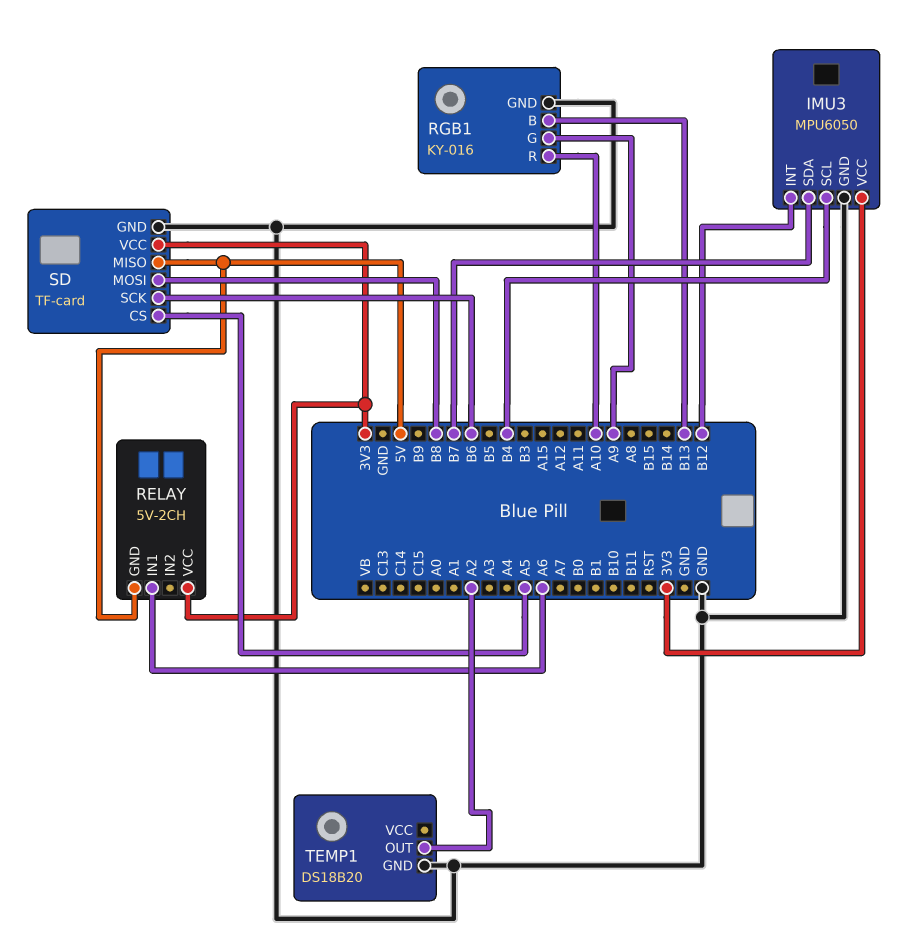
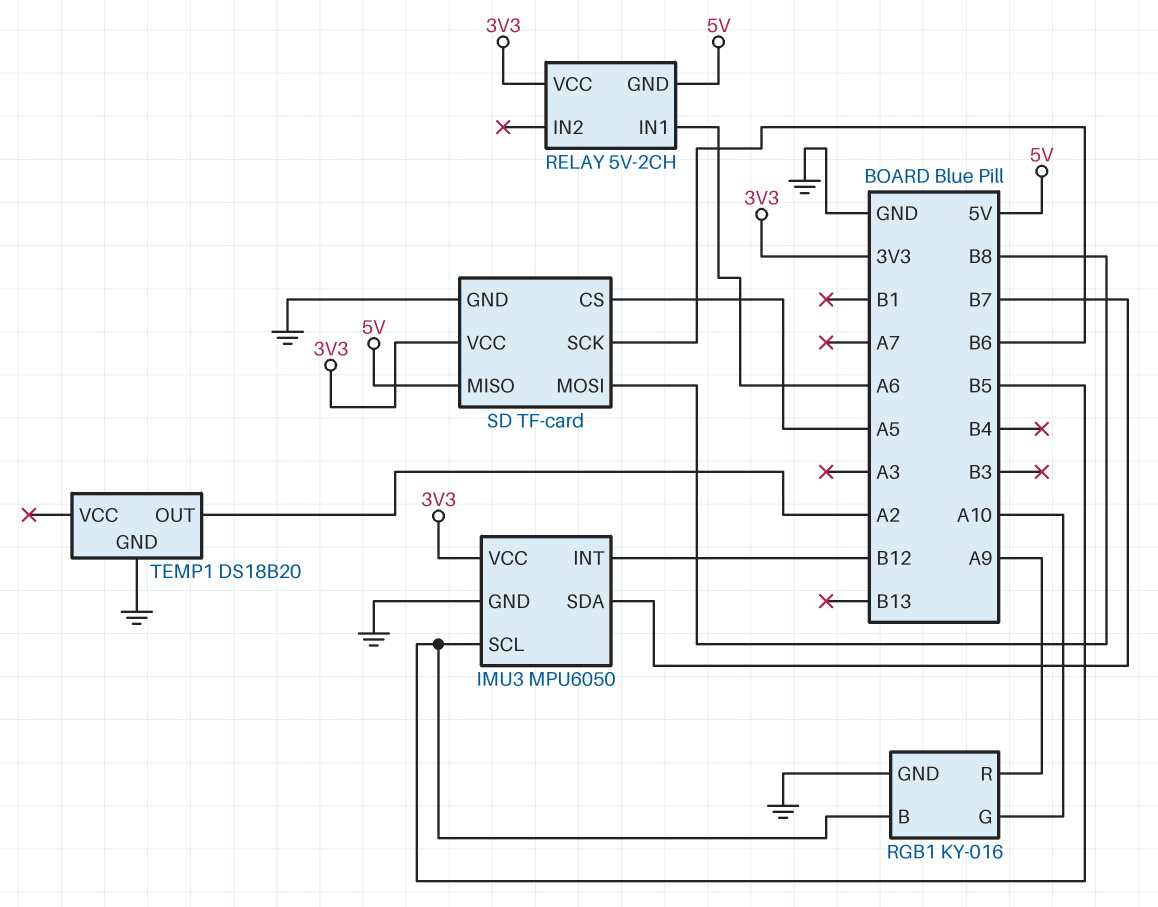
IMU3 pin SCL: B4 -> B5
RGB1 pin B: B13 -> B5
RGB1 pin G: A9 -> A10
RGB1 pin R: A10 -> A9

